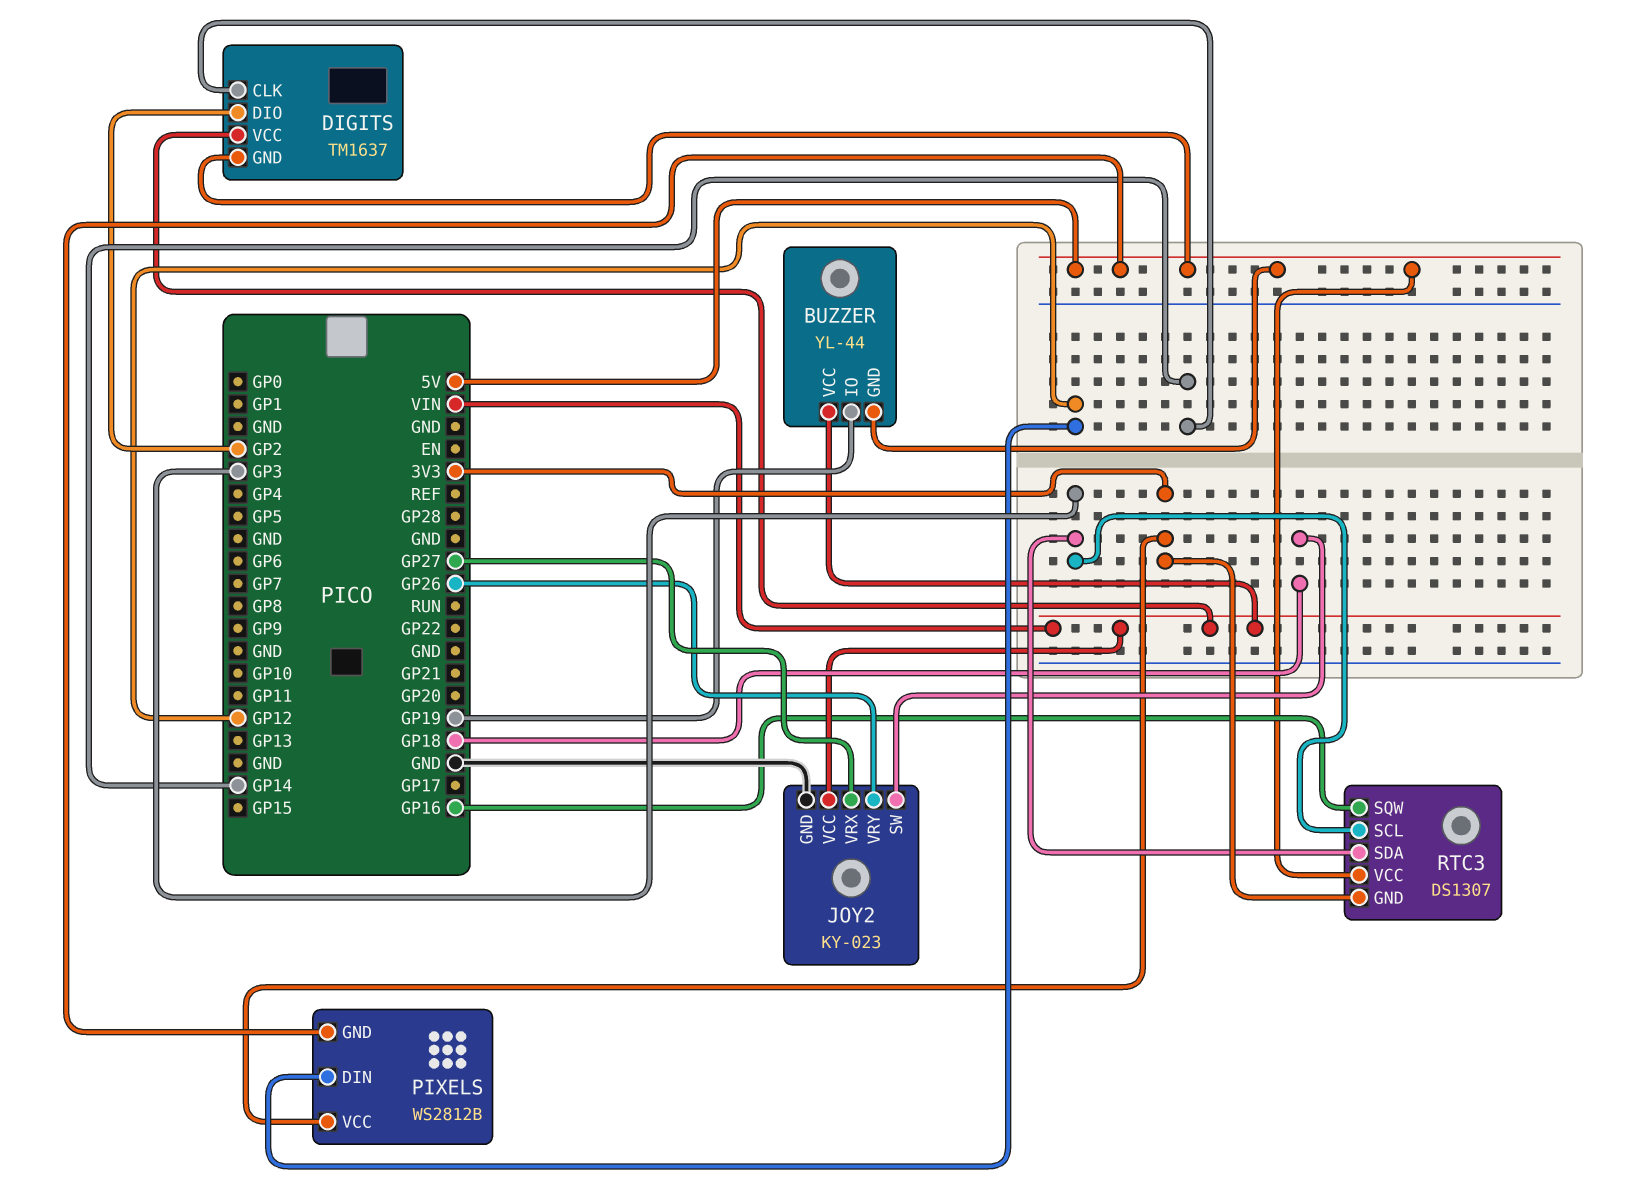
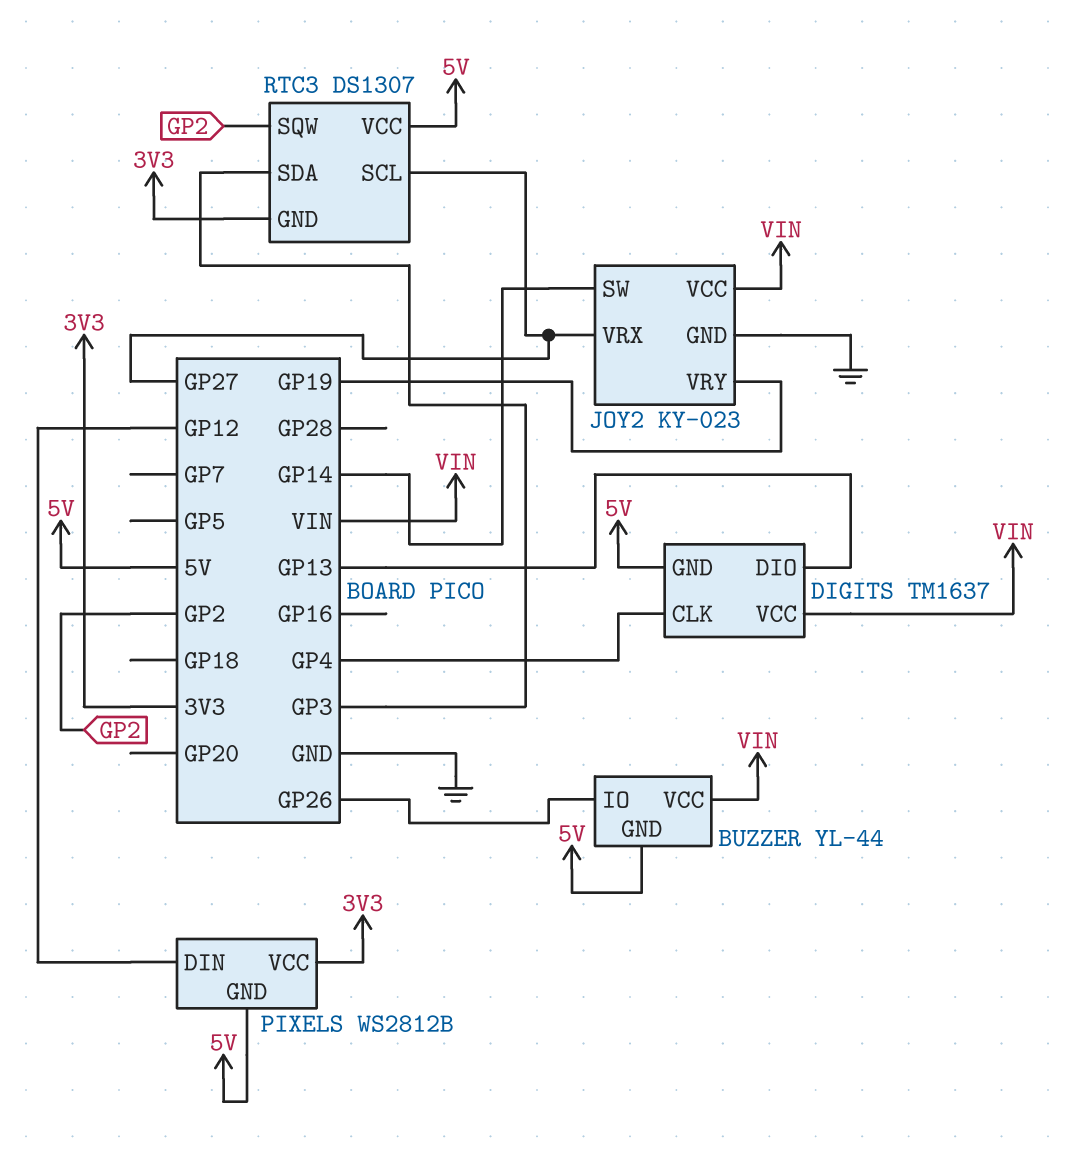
BUZZER pin IO: GP19 -> GP26
DIGITS pin CLK: GP14 -> GP4
DIGITS pin DIO: GP2 -> GP13
JOY2 pin SW: GP18 -> GP14
JOY2 pin VRY: GP26 -> GP19
RTC3 pin SCL: GP3 -> GP27
RTC3 pin SQW: GP16 -> GP2

